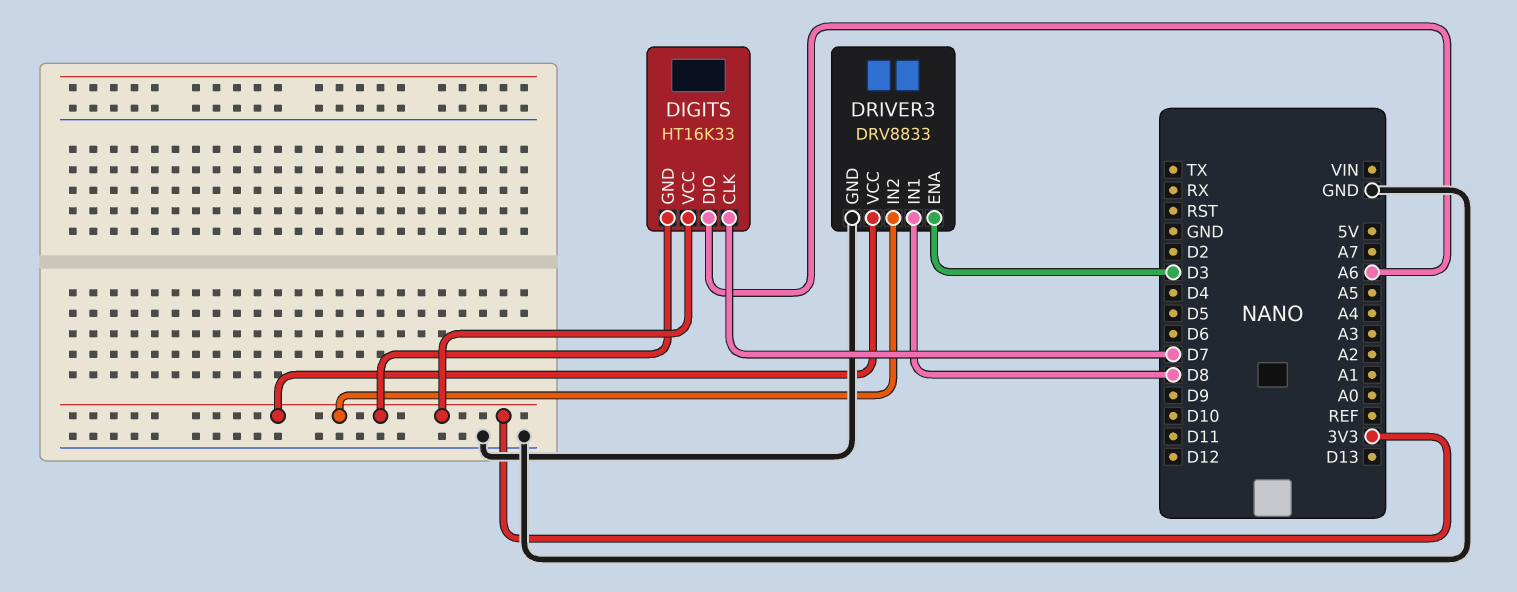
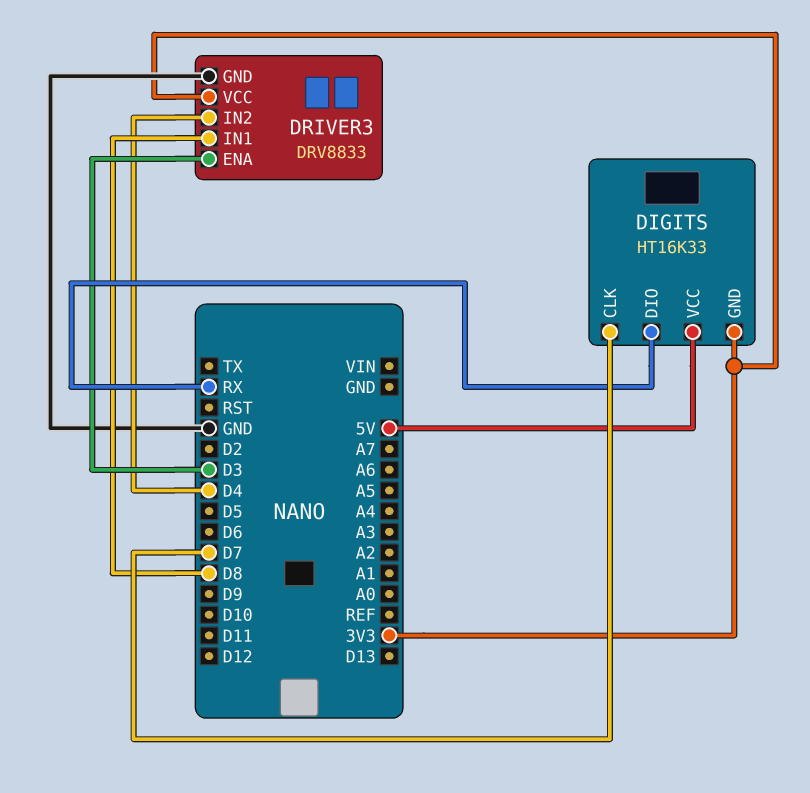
DIGITS pin DIO: A6 -> RX
DIGITS pin VCC: 3V3 -> 5V
DRIVER3 pin IN2: 3V3 -> D4

